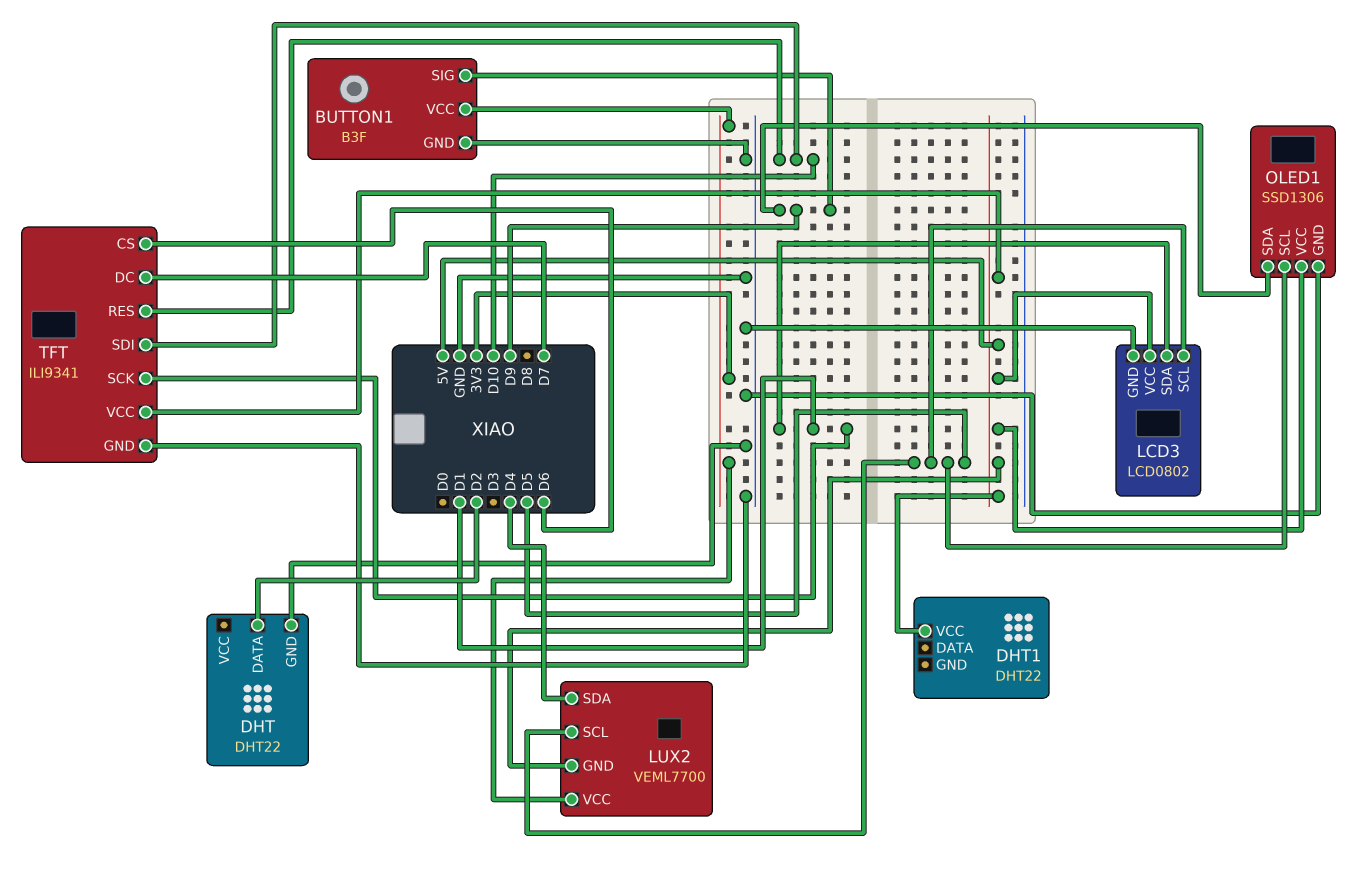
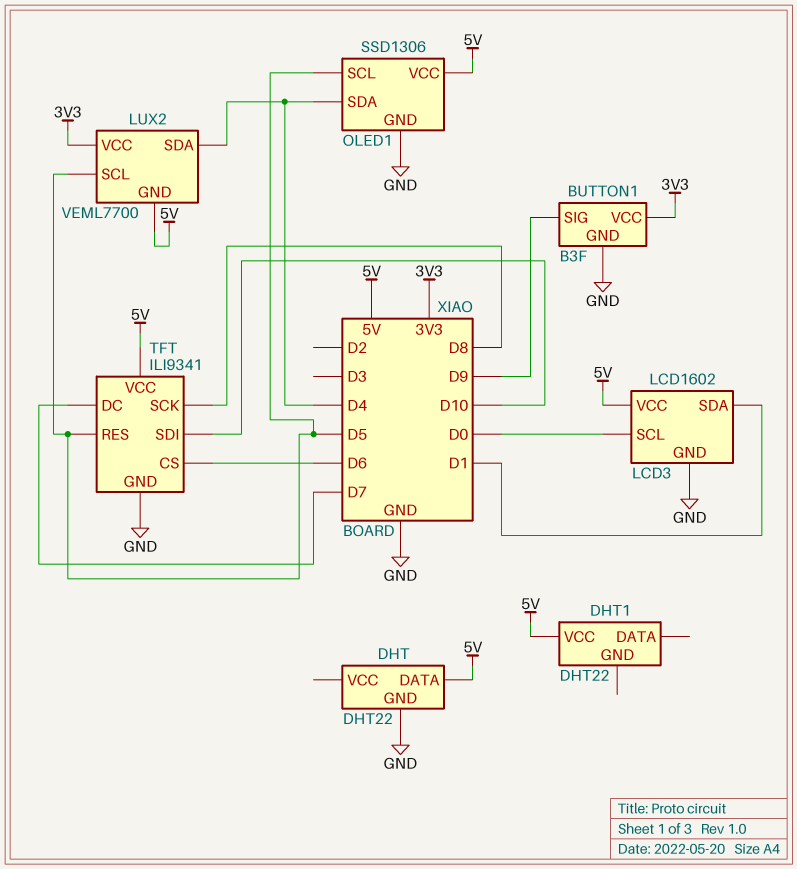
DHT pin DATA: D2 -> 5V
LCD3: LCD0802 -> LCD1602
LCD3 pin SCL: D5 -> D0
OLED1 pin SDA: D9 -> D4
TFT pin RES: D10 -> D5
TFT pin SCK: D1 -> D8

